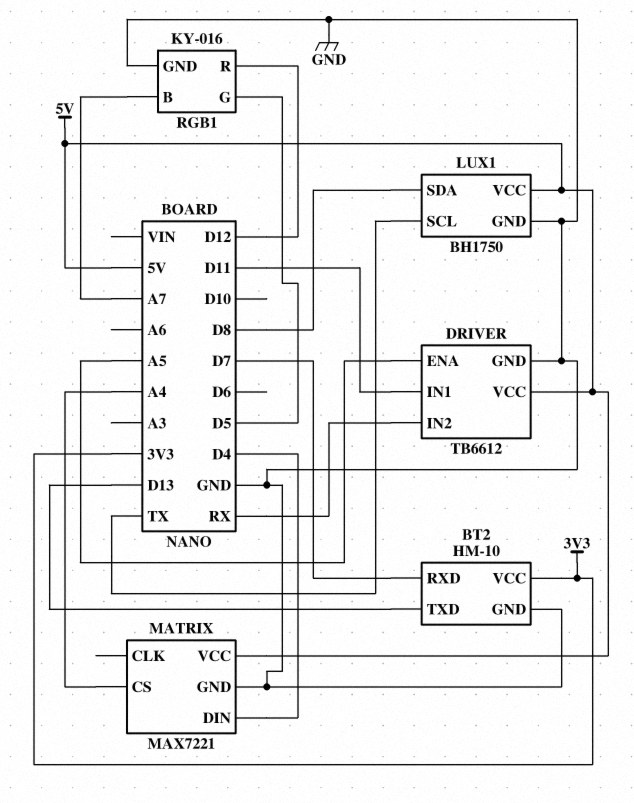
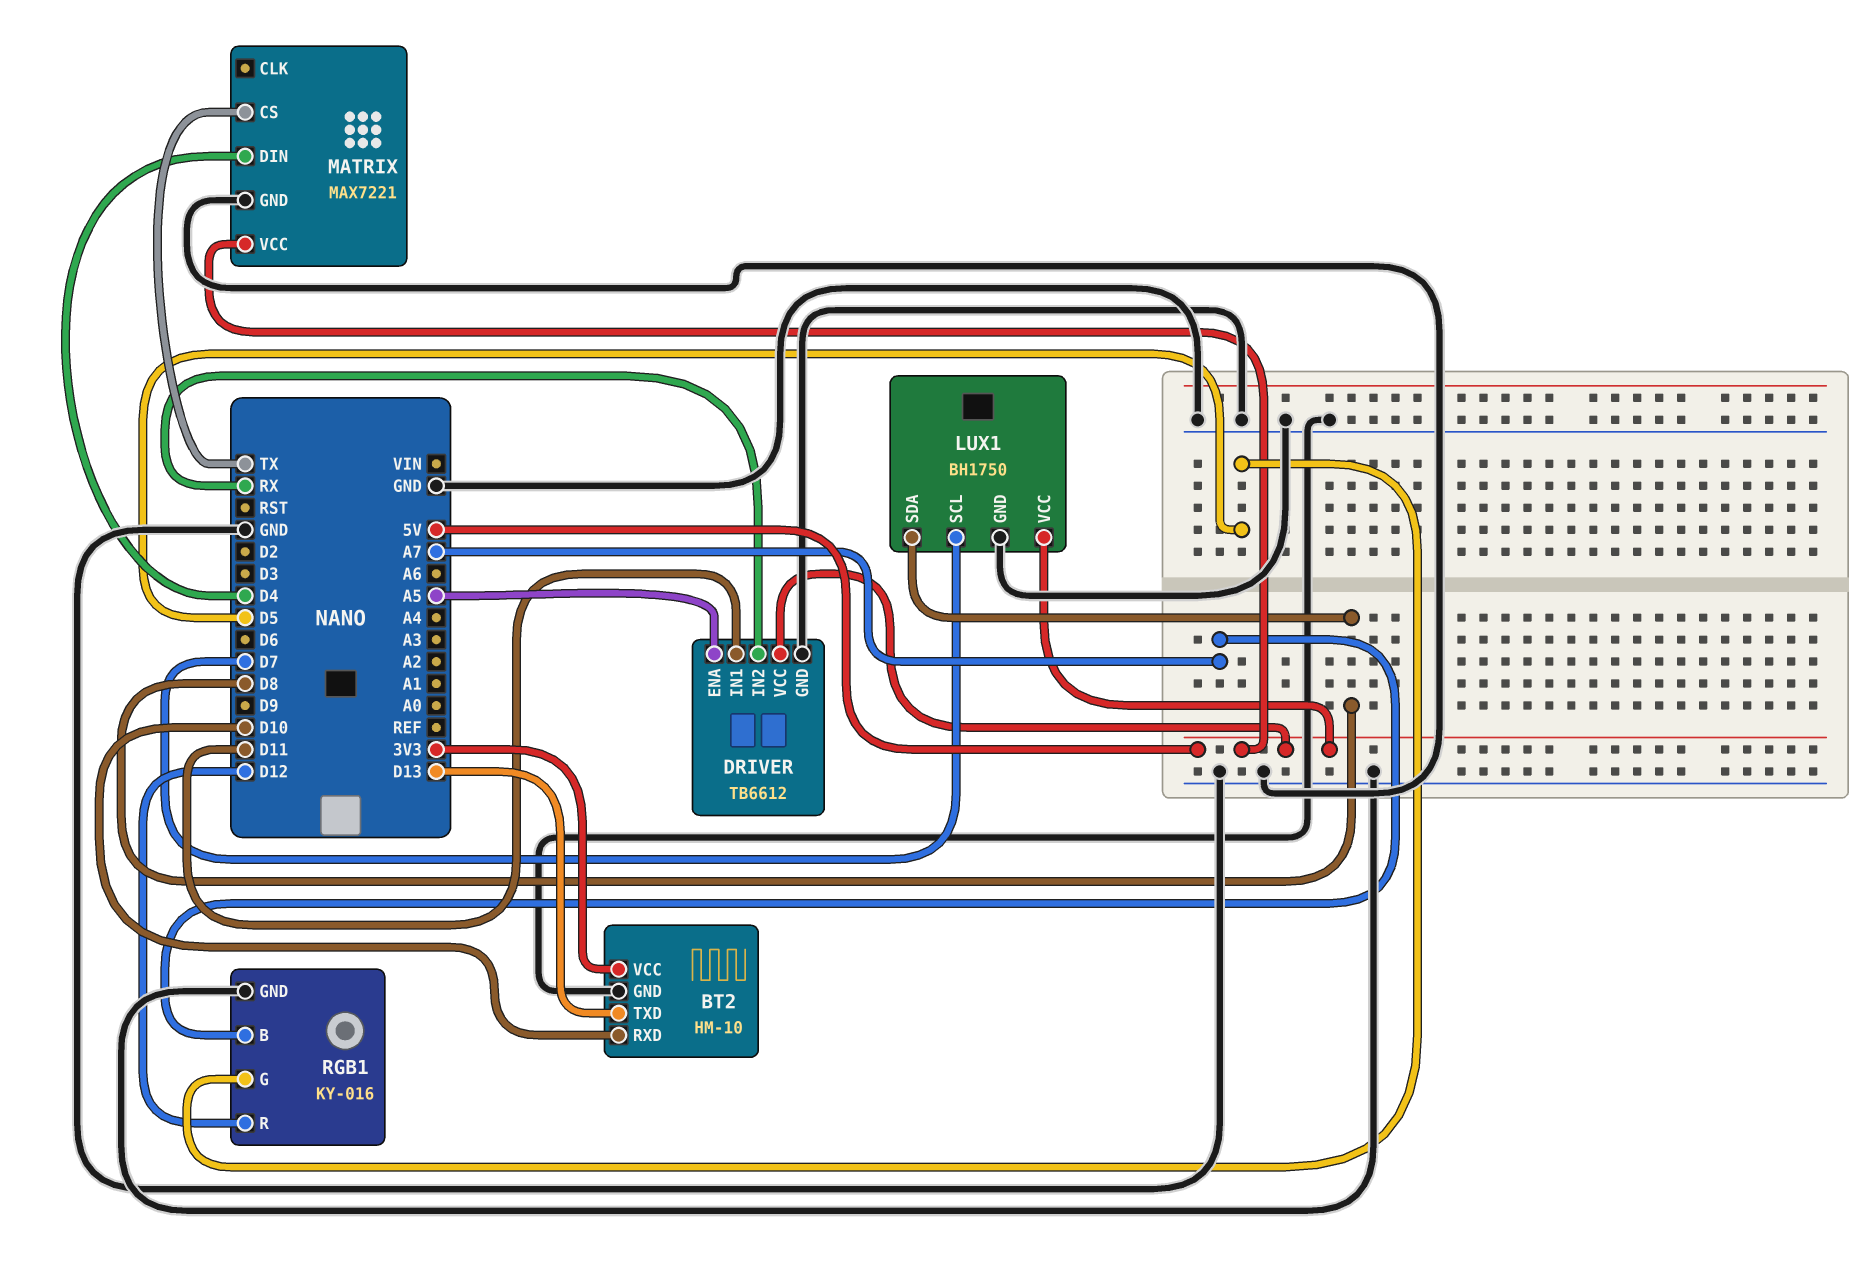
BT2 pin RXD: D7 -> D10
LUX1 pin SCL: TX -> D7
MATRIX pin CS: A4 -> TX

